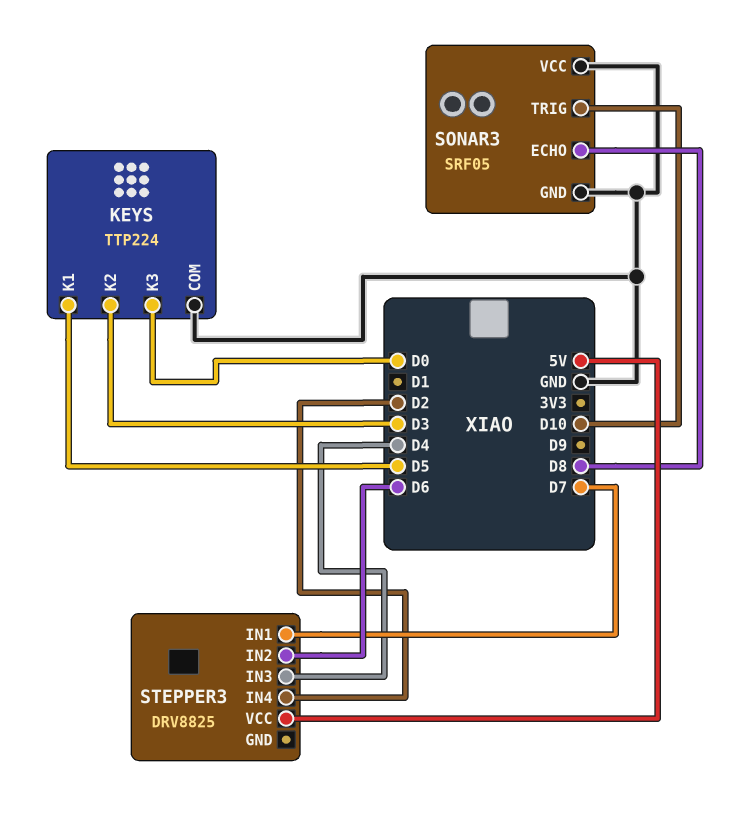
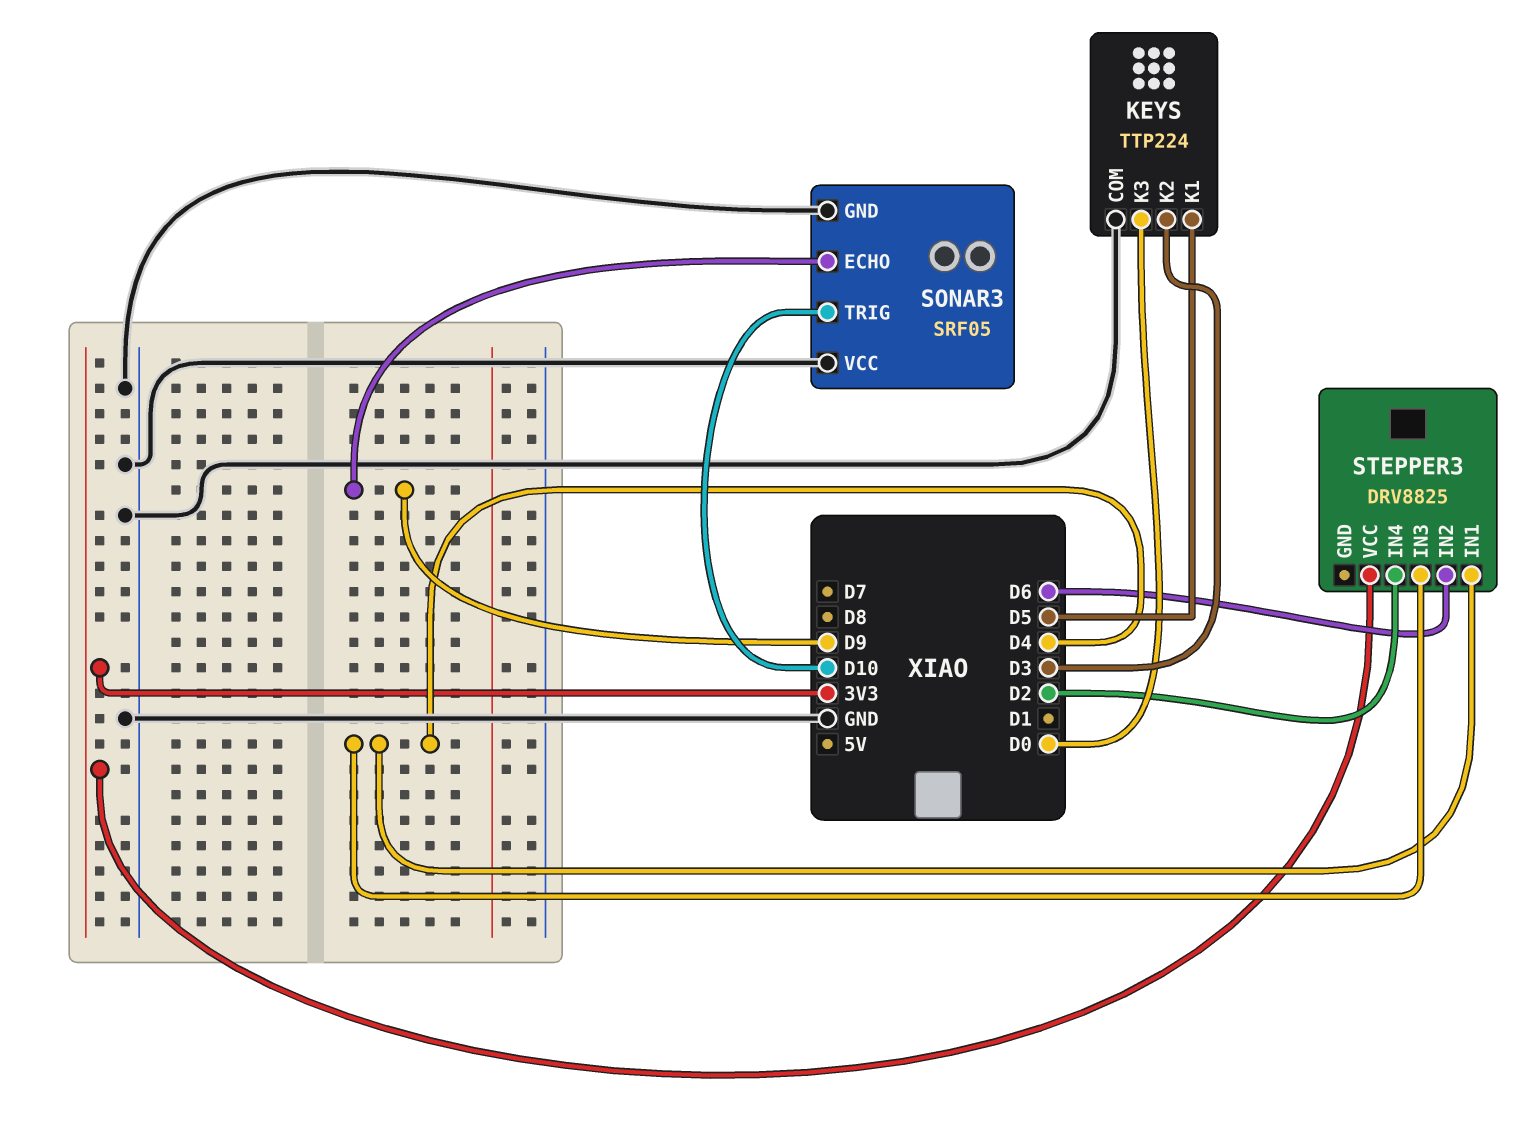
SONAR3 pin ECHO: D8 -> D9
STEPPER3 pin IN1: D7 -> D4
STEPPER3 pin VCC: 5V -> 3V3

